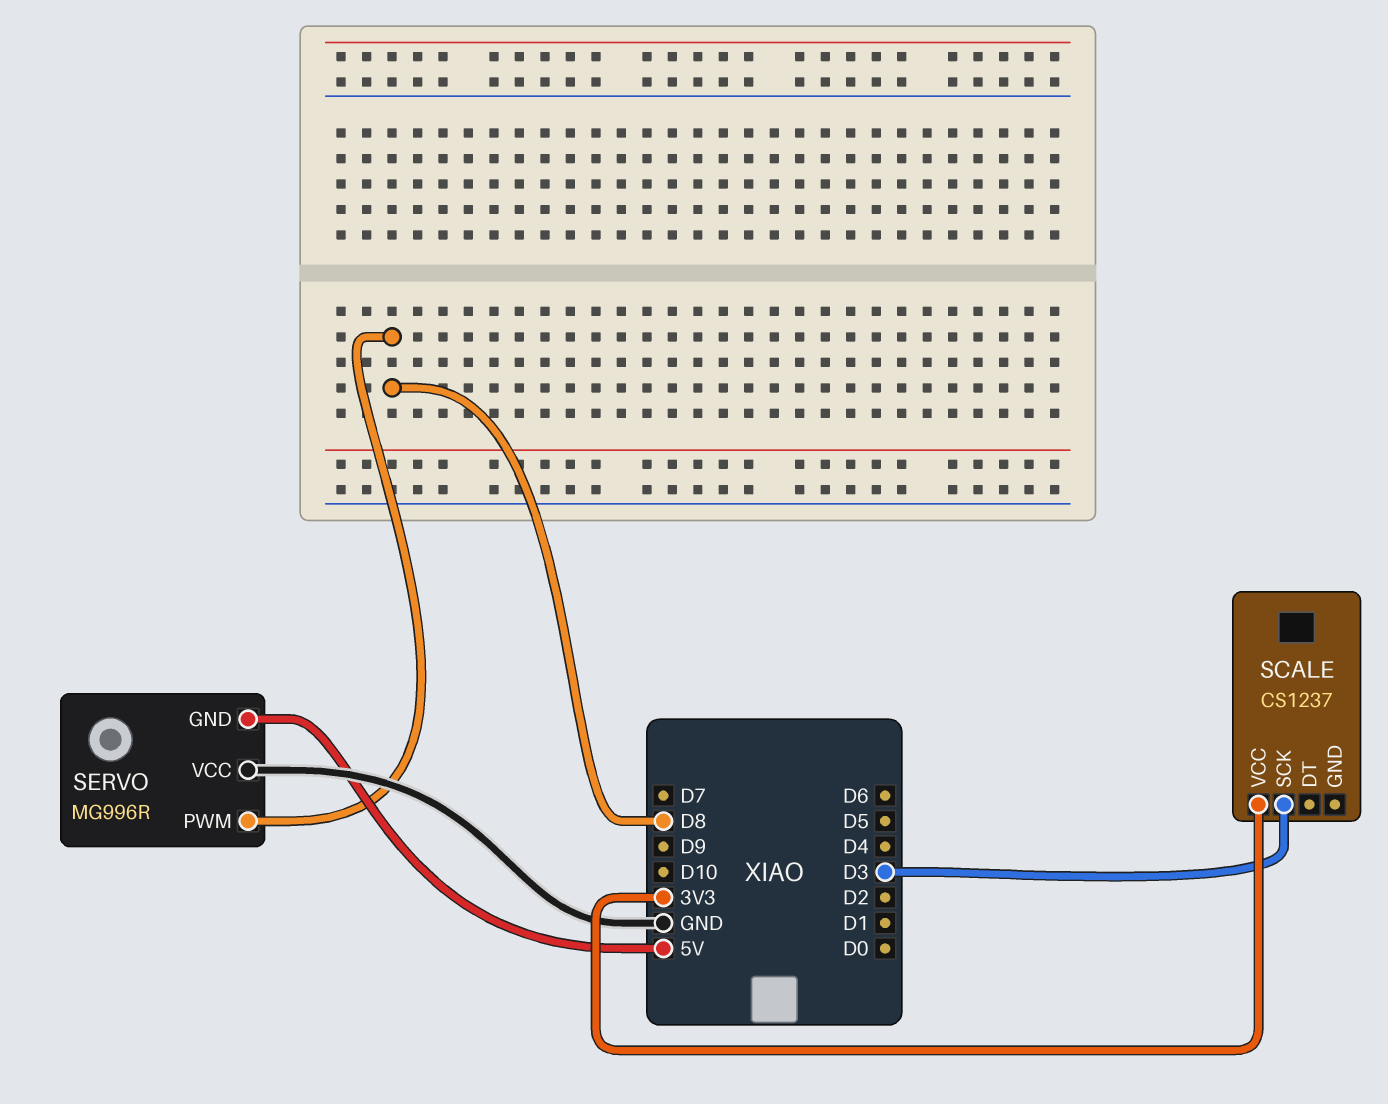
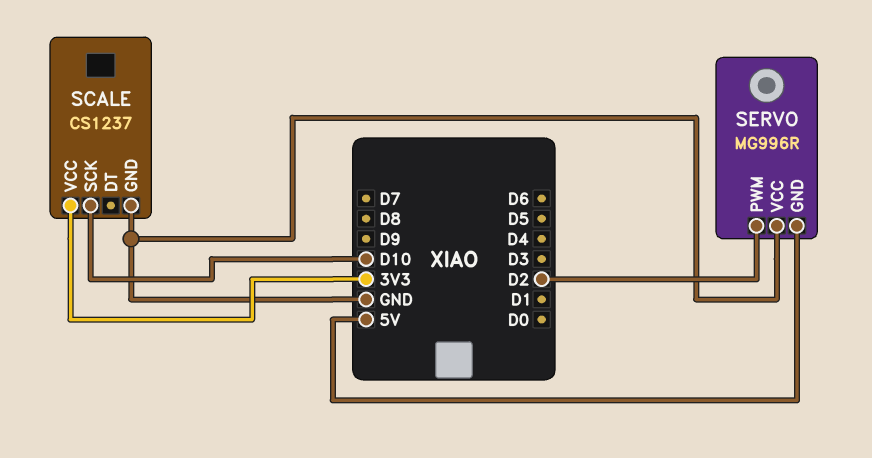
SCALE pin GND: none -> GND
SCALE pin SCK: D3 -> D10
SERVO pin PWM: D8 -> D2

